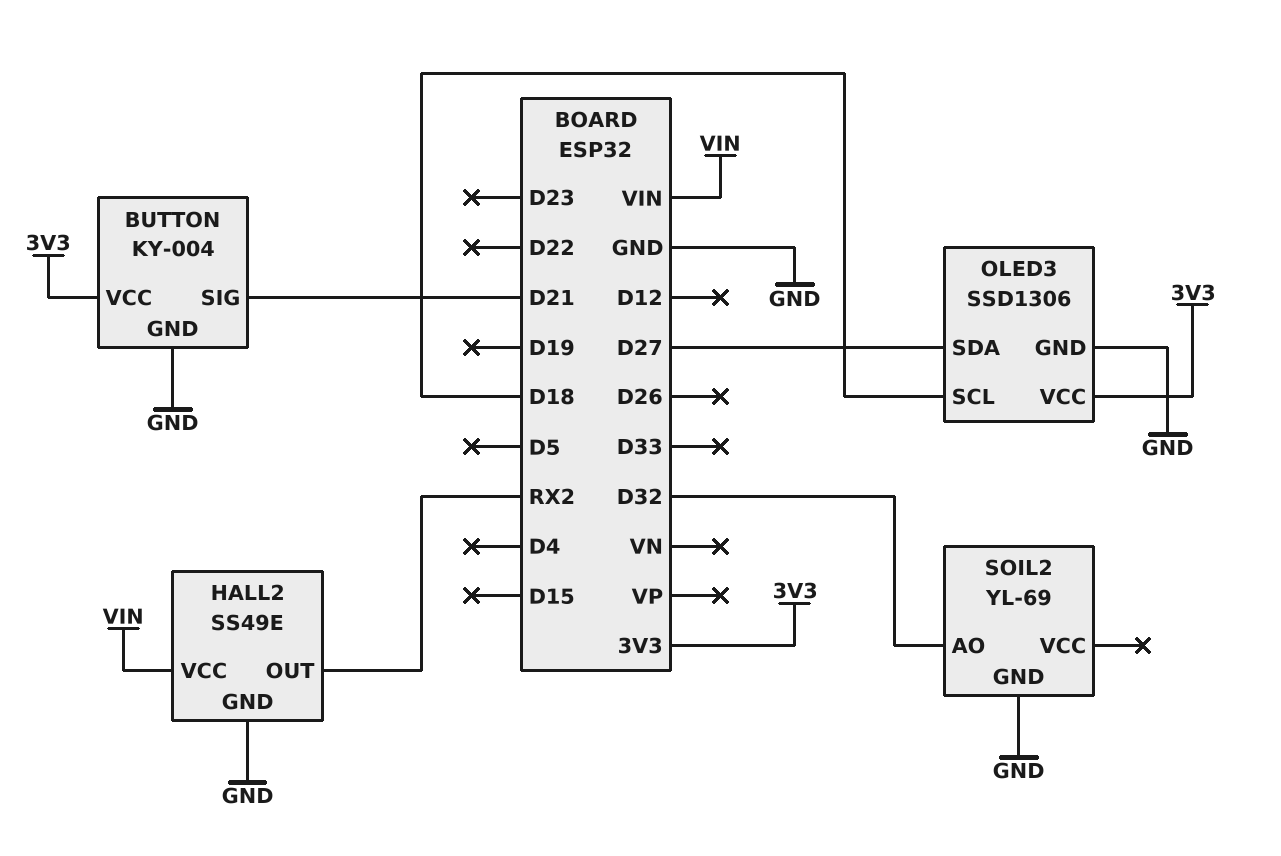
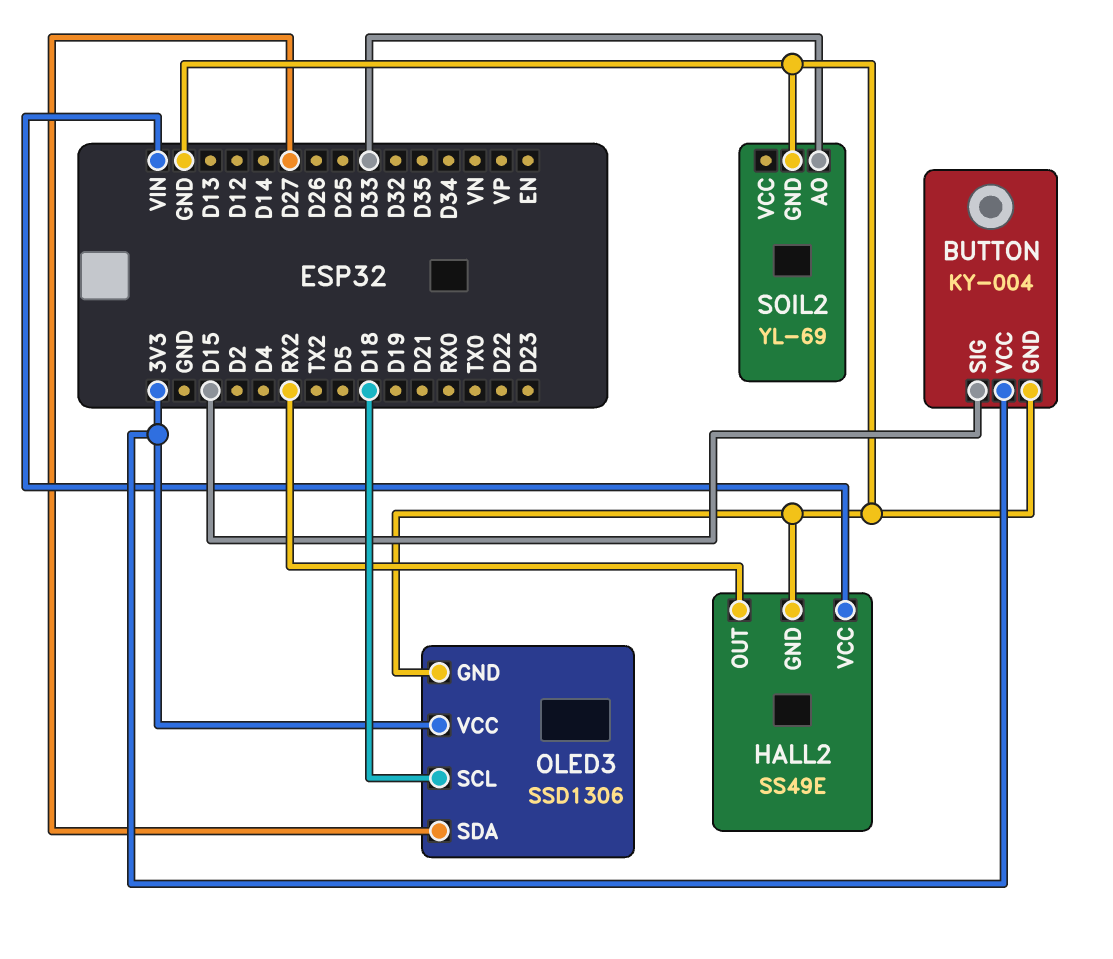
BUTTON pin SIG: D21 -> D15
SOIL2 pin AO: D32 -> D33

